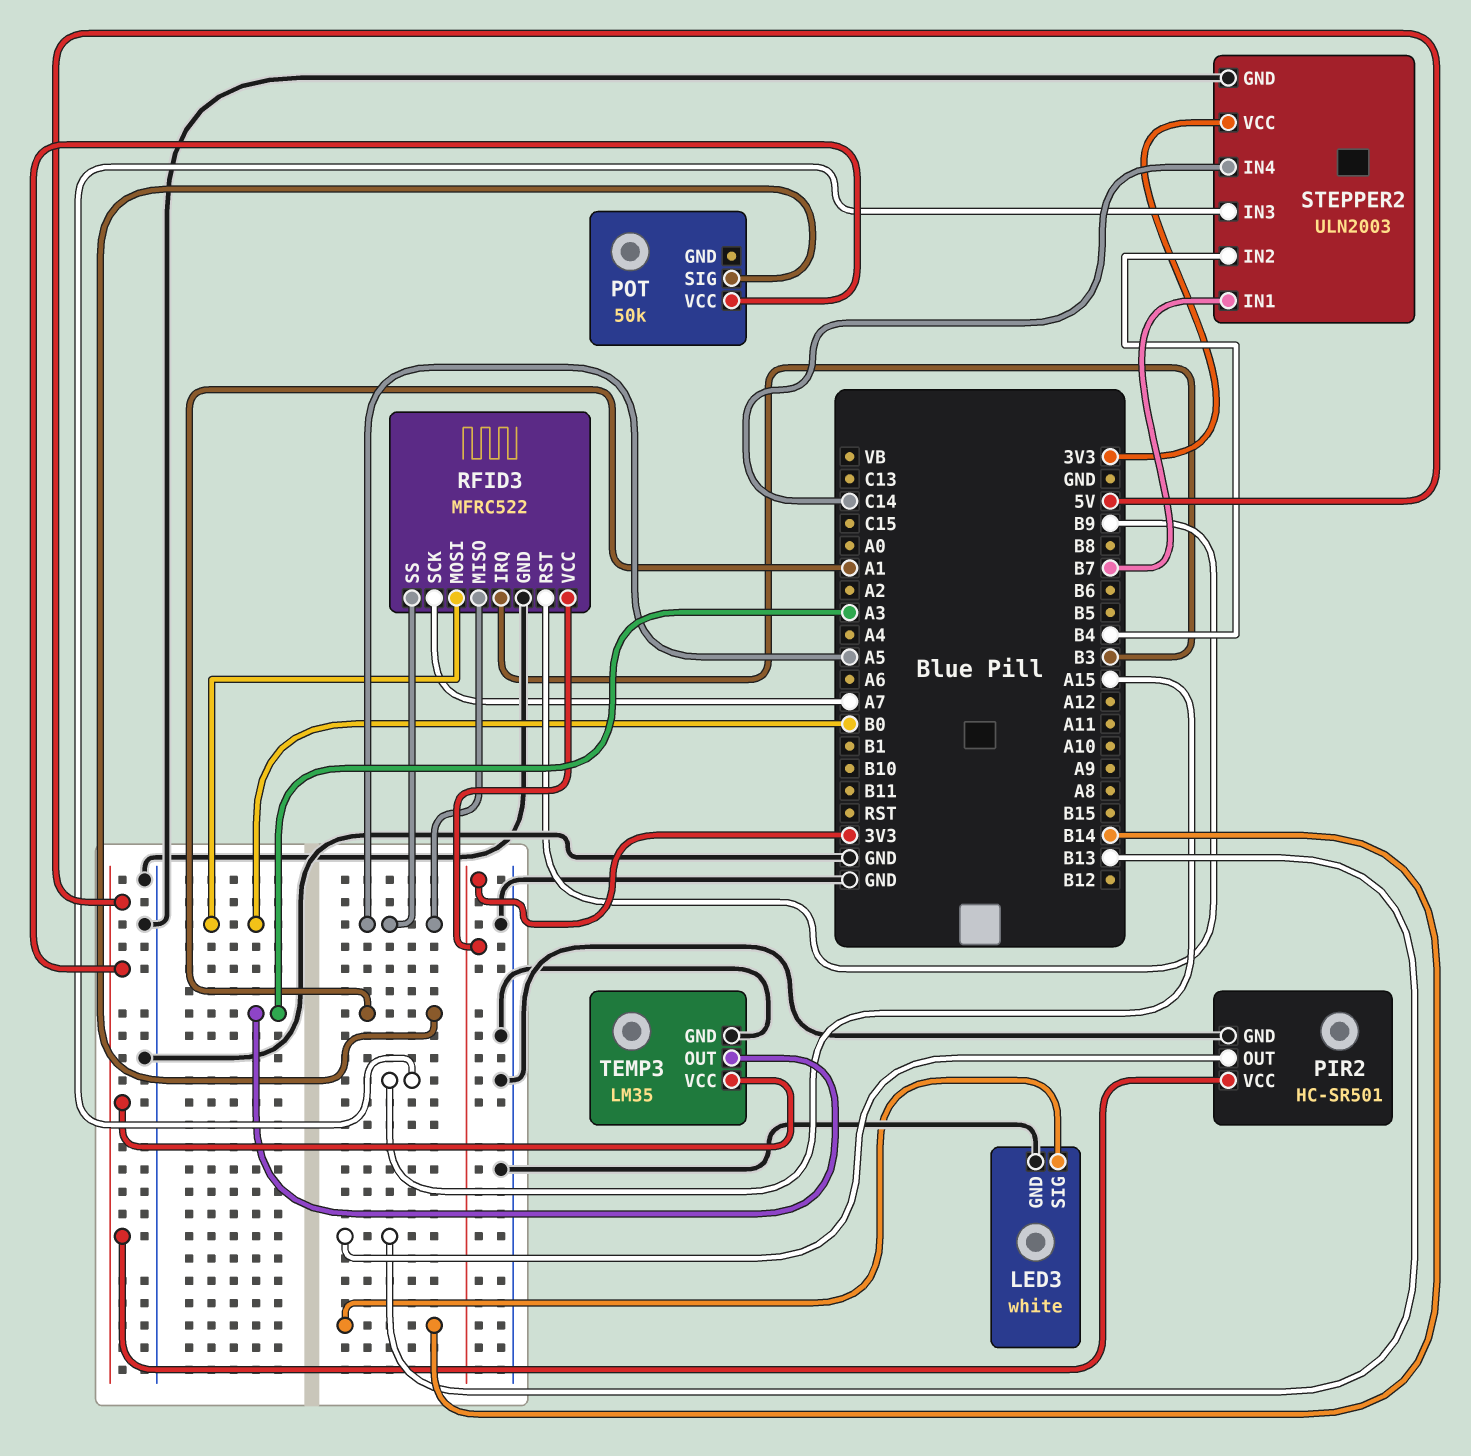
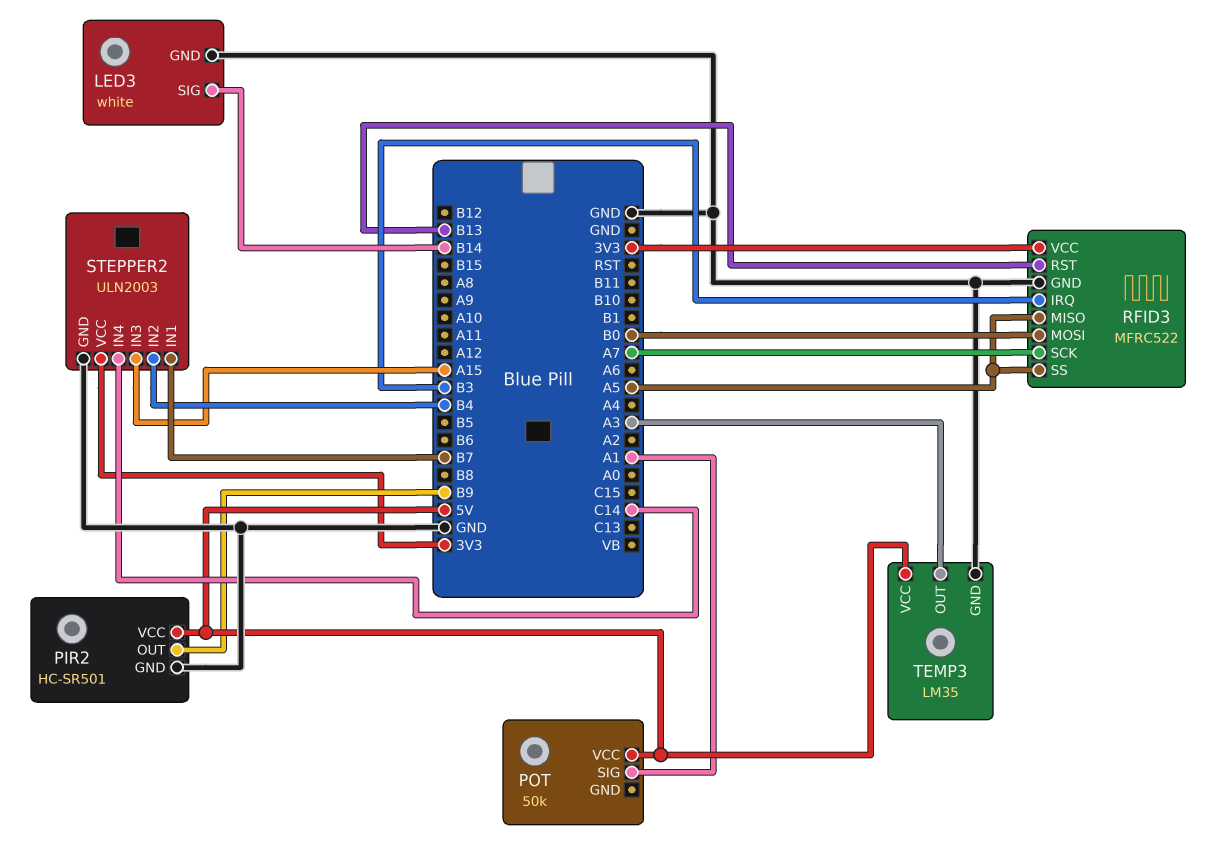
PIR2 pin OUT: B13 -> B9
RFID3 pin RST: B9 -> B13

